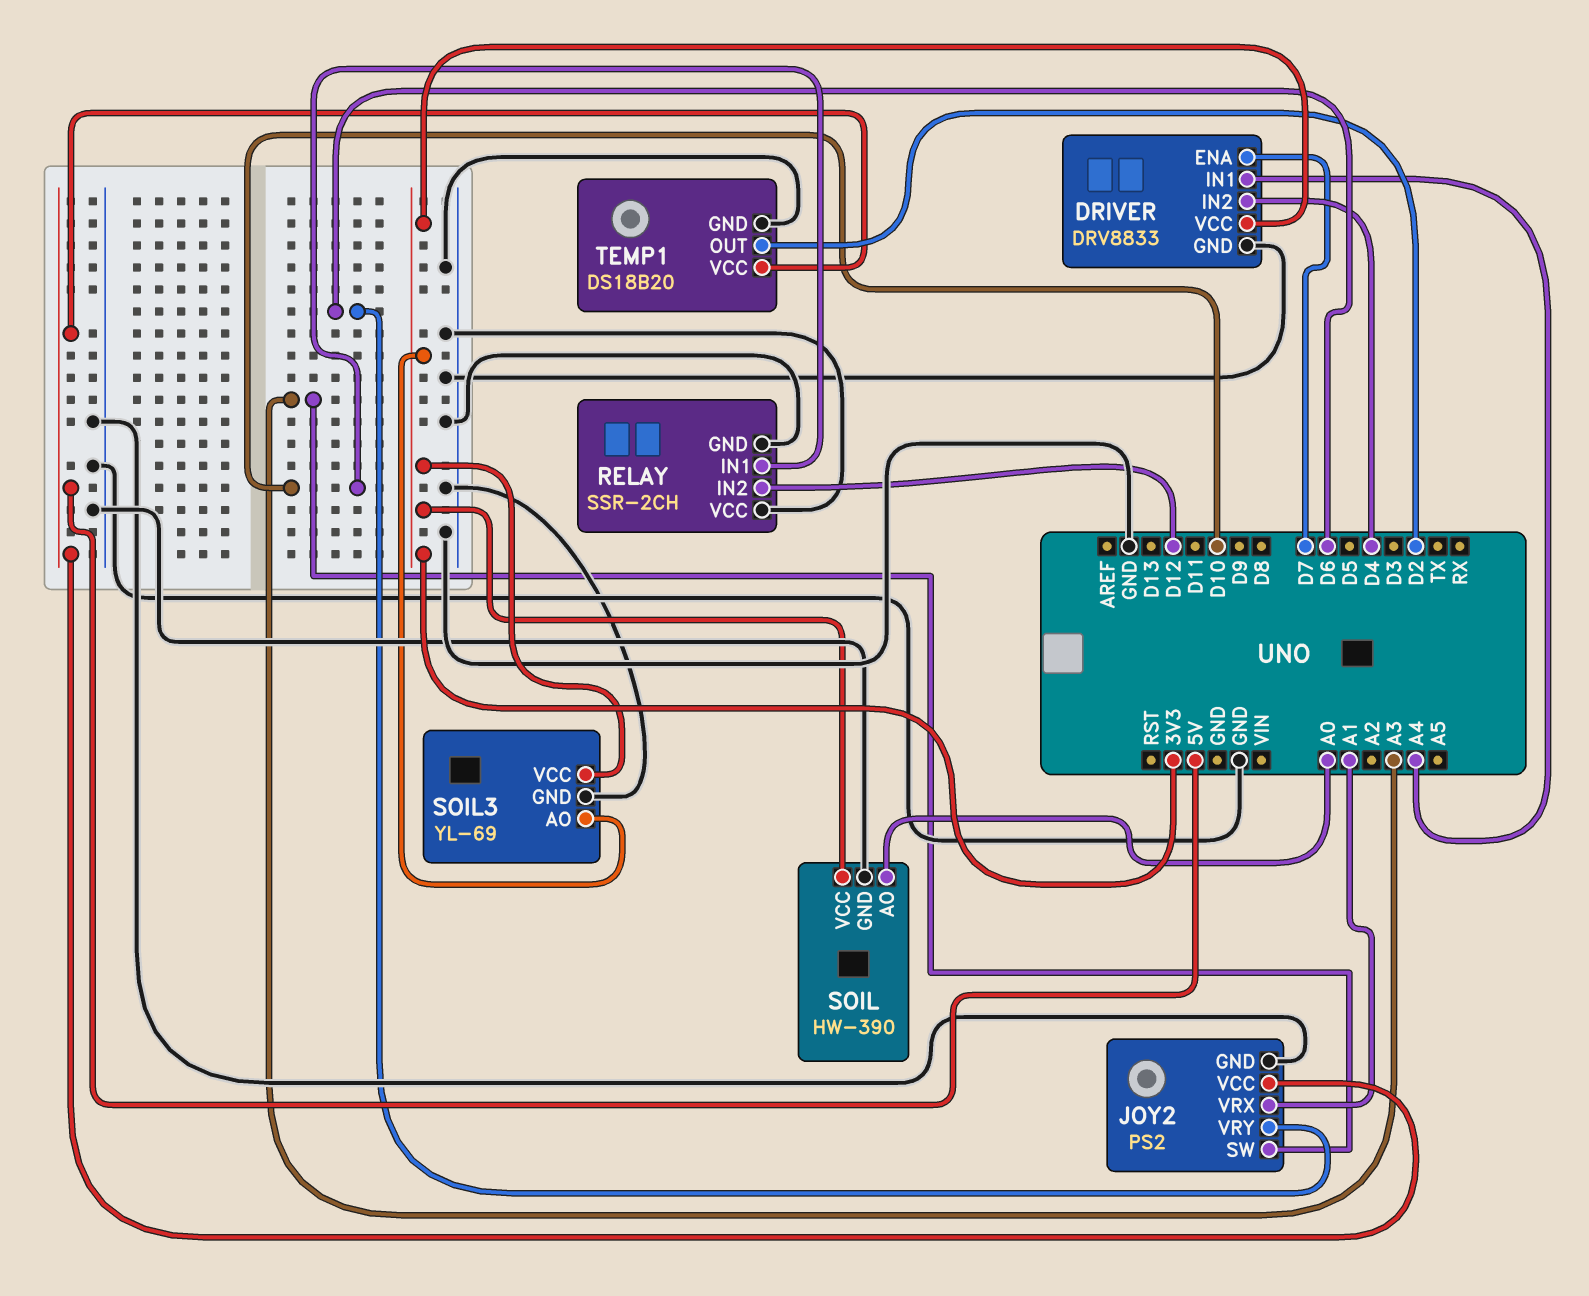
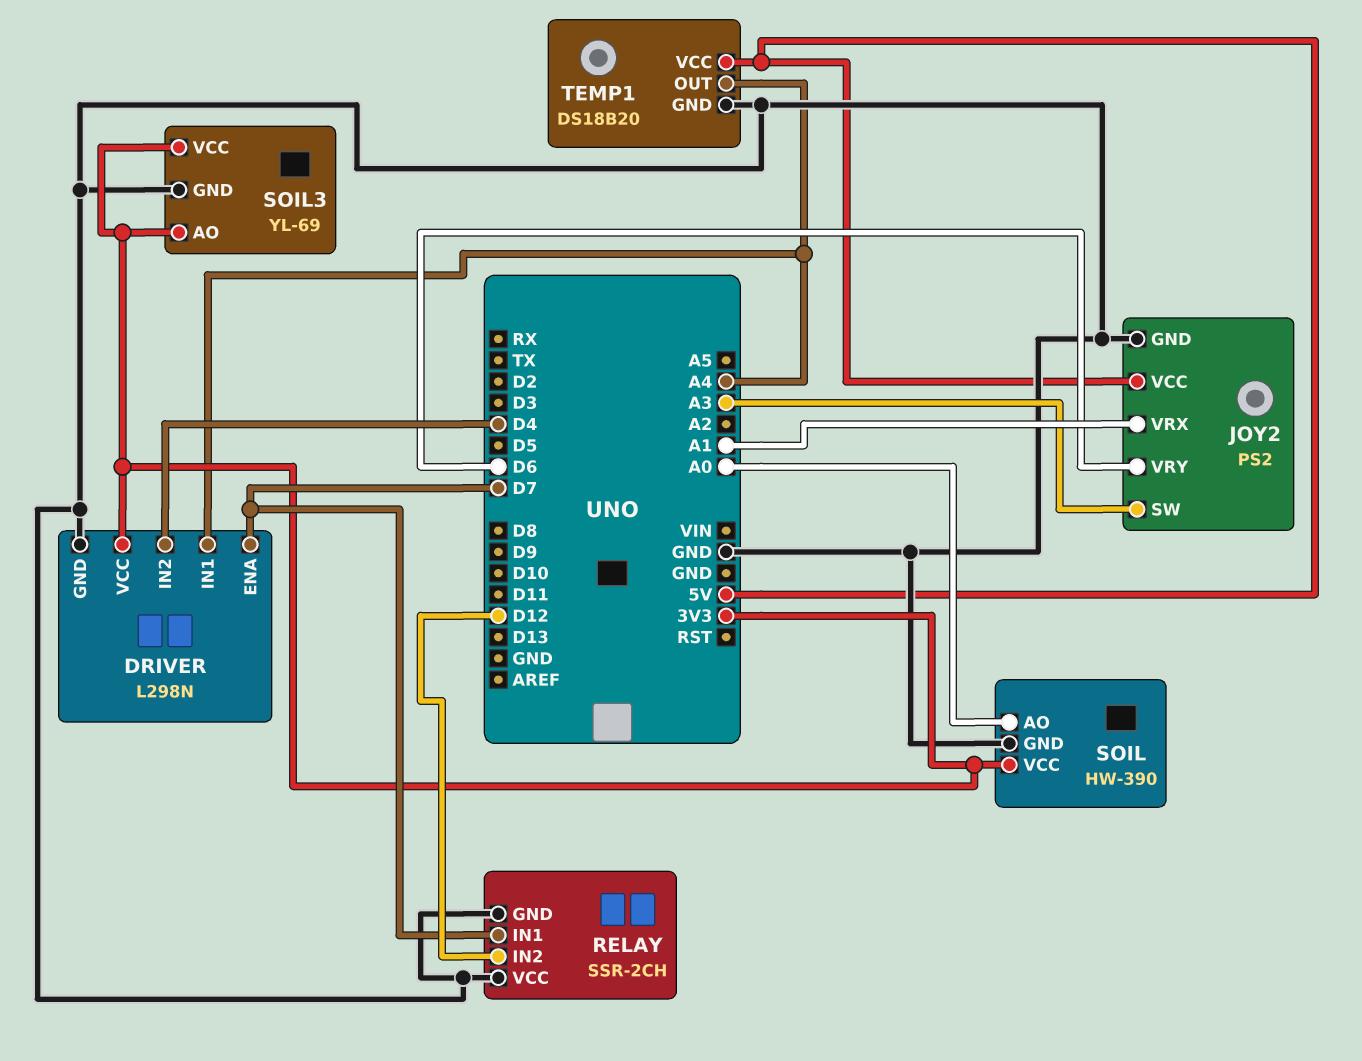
DRIVER: DRV8833 -> L298N
RELAY pin IN1: D10 -> D7
TEMP1 pin OUT: D2 -> A4

